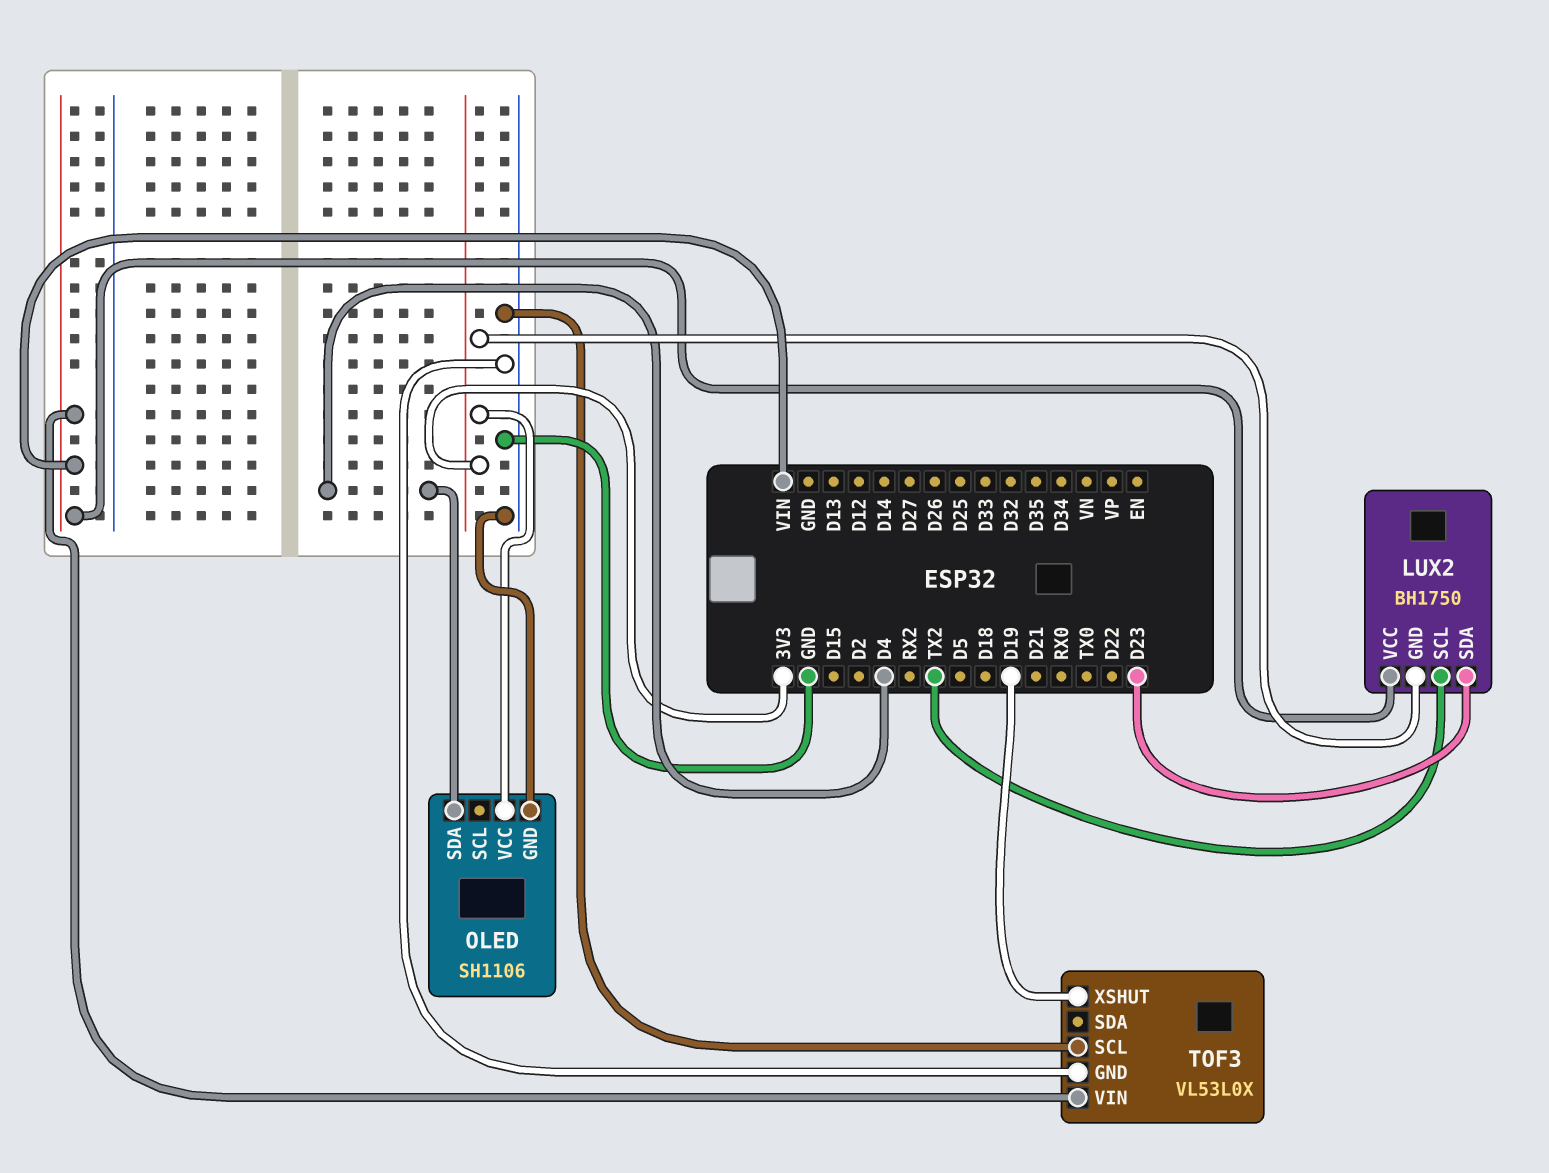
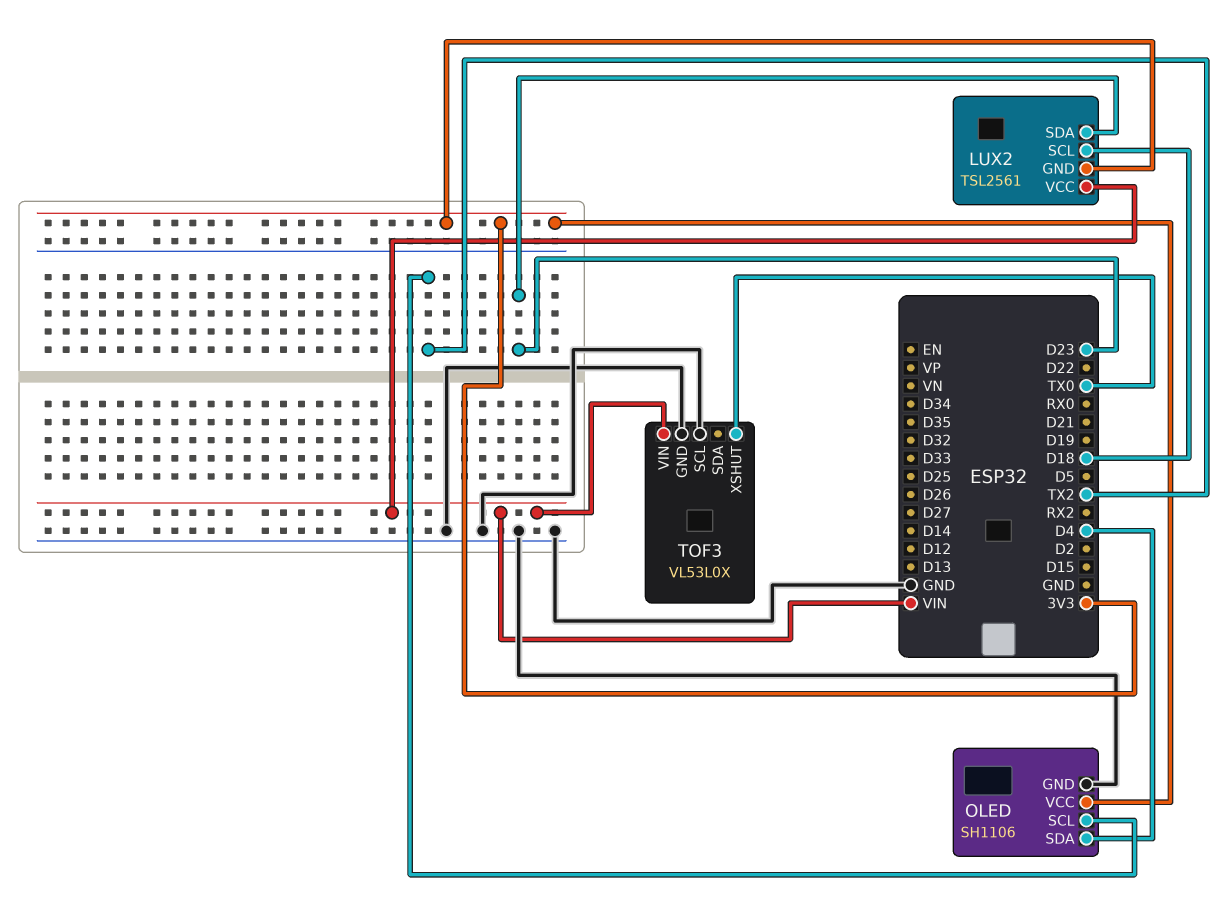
LUX2: BH1750 -> TSL2561
LUX2 pin SCL: TX2 -> D18
OLED pin SCL: none -> TX2
TOF3 pin XSHUT: D19 -> TX0

